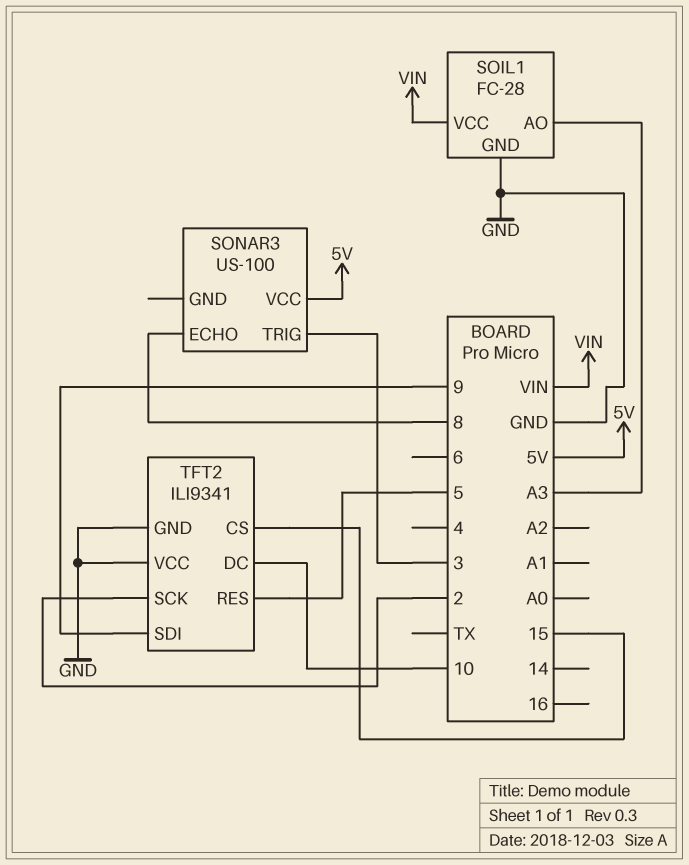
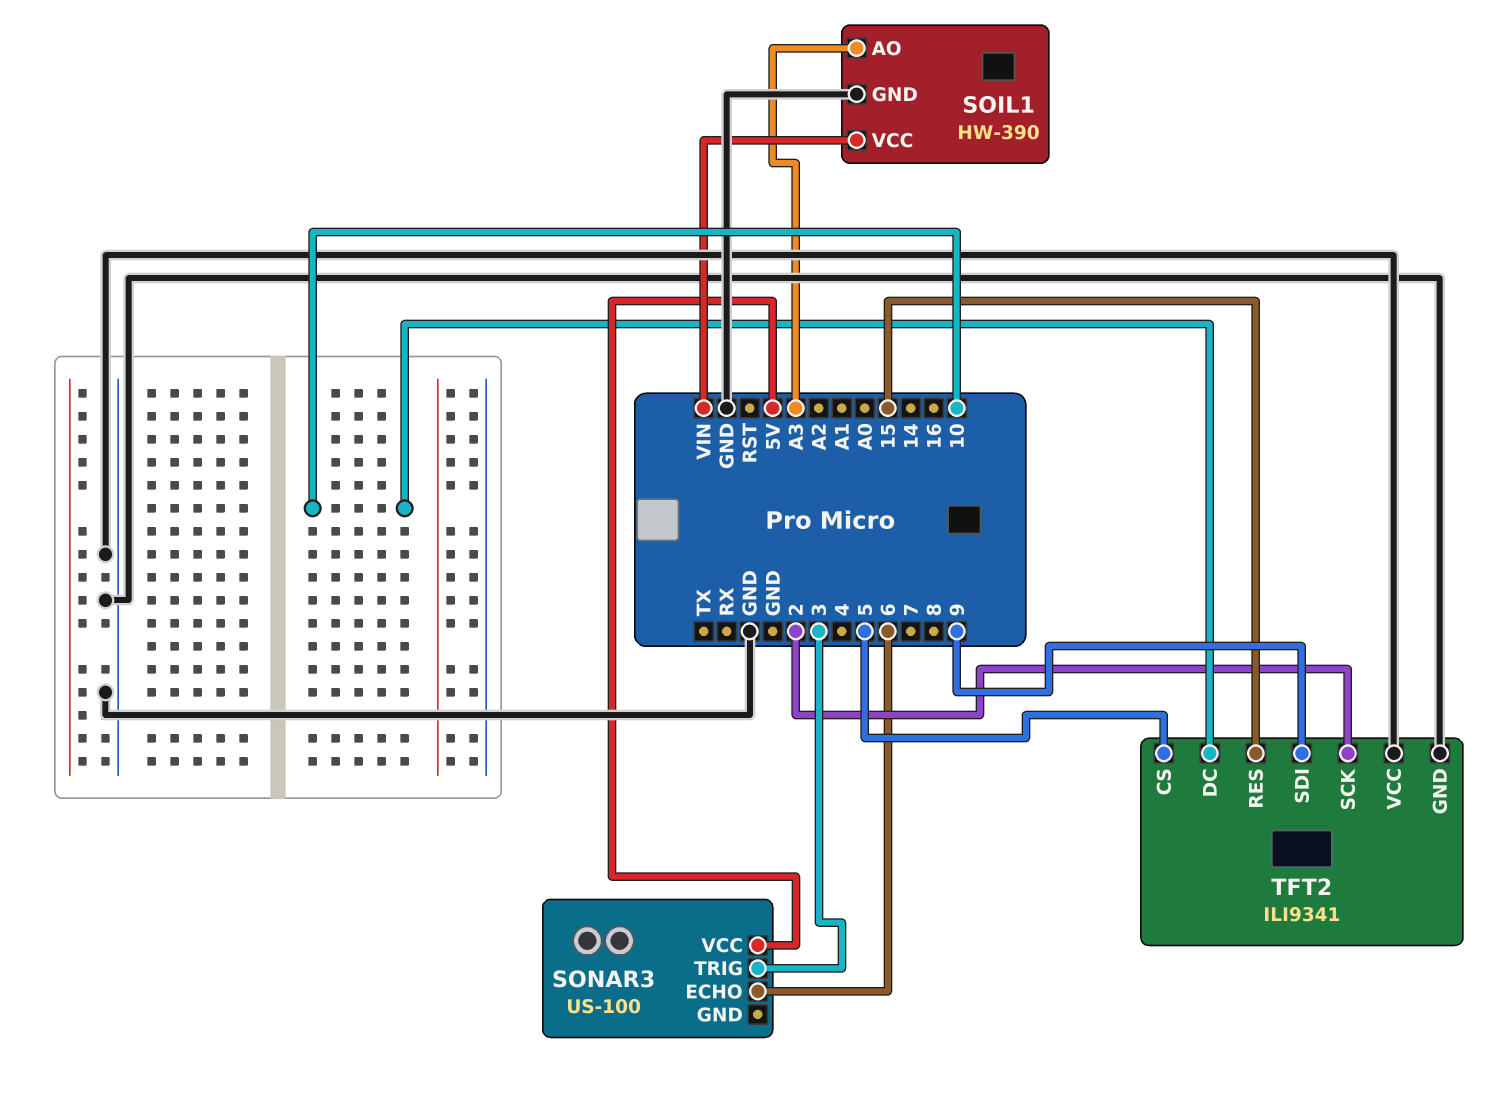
SOIL1: FC-28 -> HW-390
SONAR3 pin ECHO: 8 -> 6
TFT2 pin CS: 15 -> 5
TFT2 pin RES: 5 -> 15

